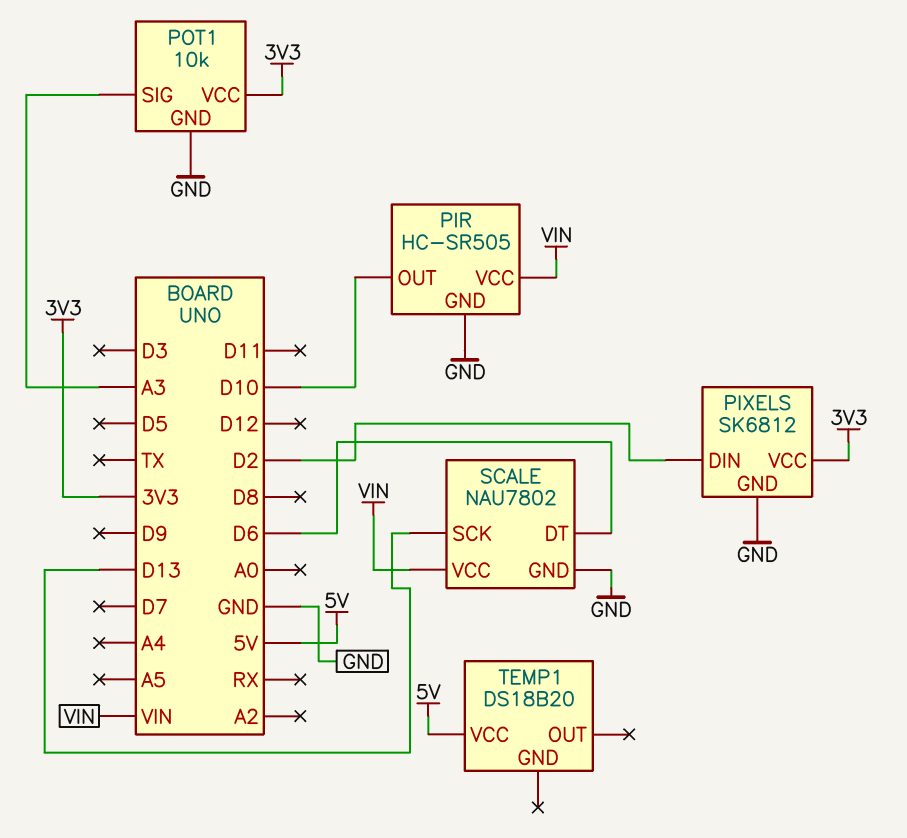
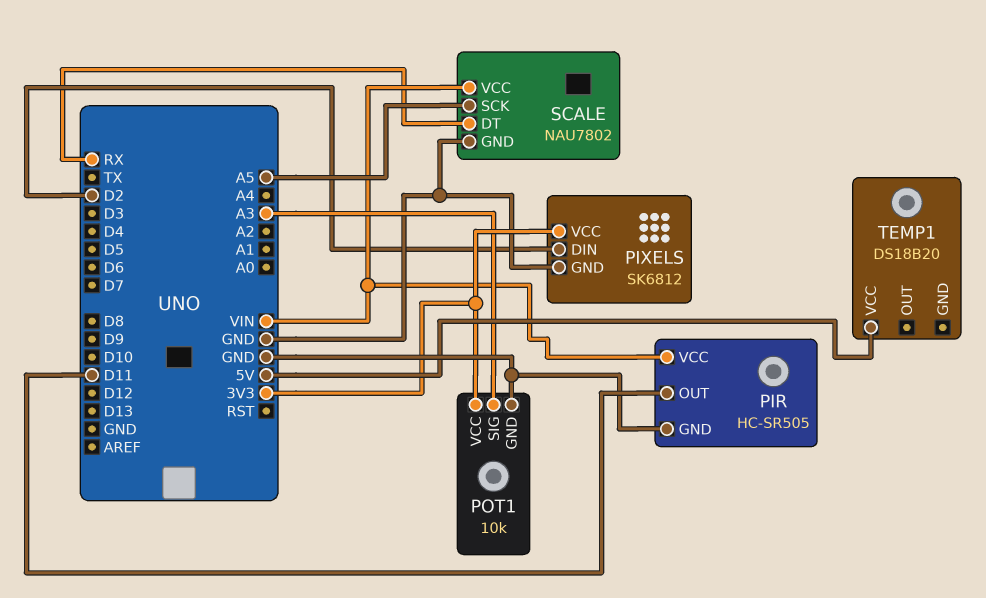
PIR pin OUT: D10 -> D11
SCALE pin DT: D6 -> RX
SCALE pin SCK: D13 -> A5

